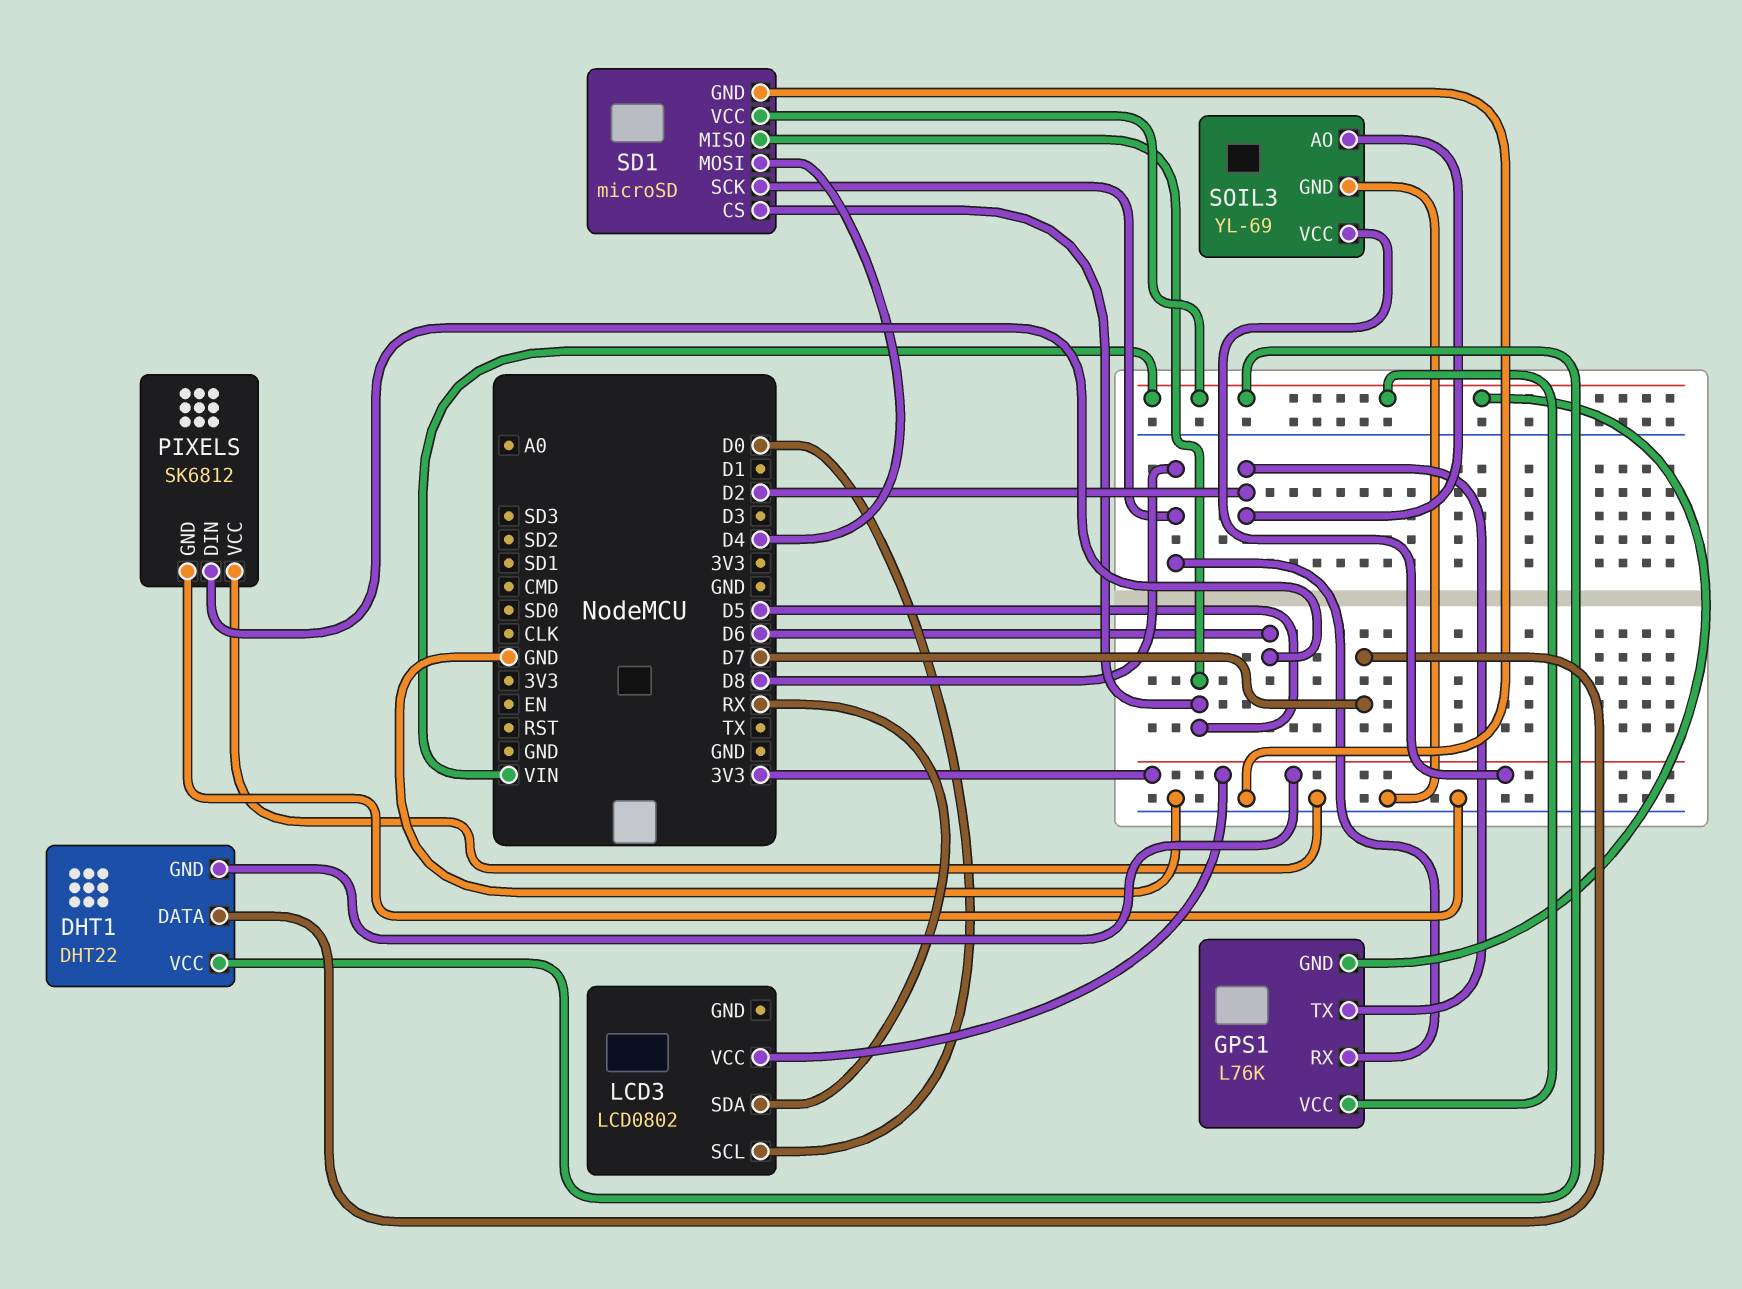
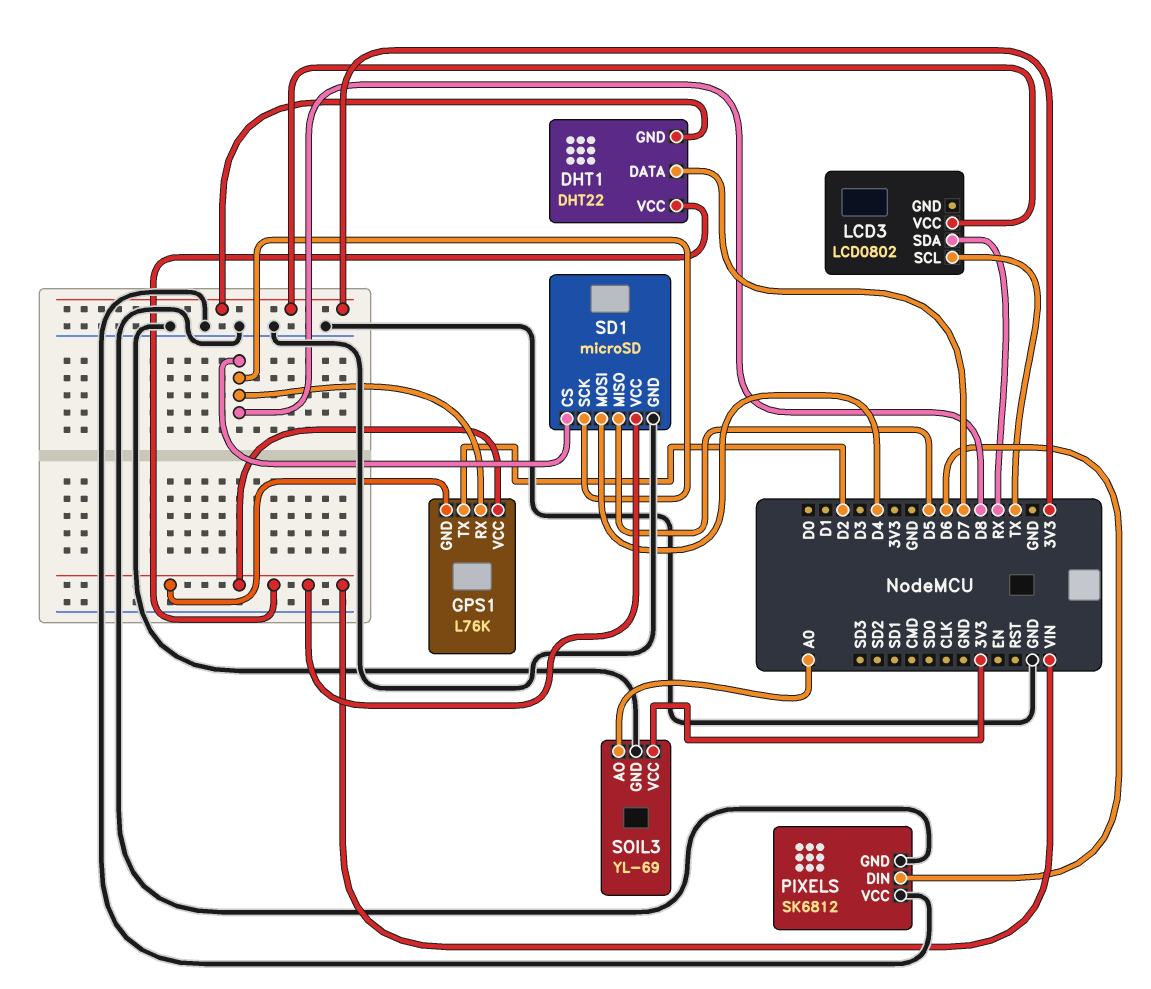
LCD3 pin SCL: D0 -> TX
SD1 pin CS: D5 -> D8
SOIL3 pin AO: D2 -> A0

